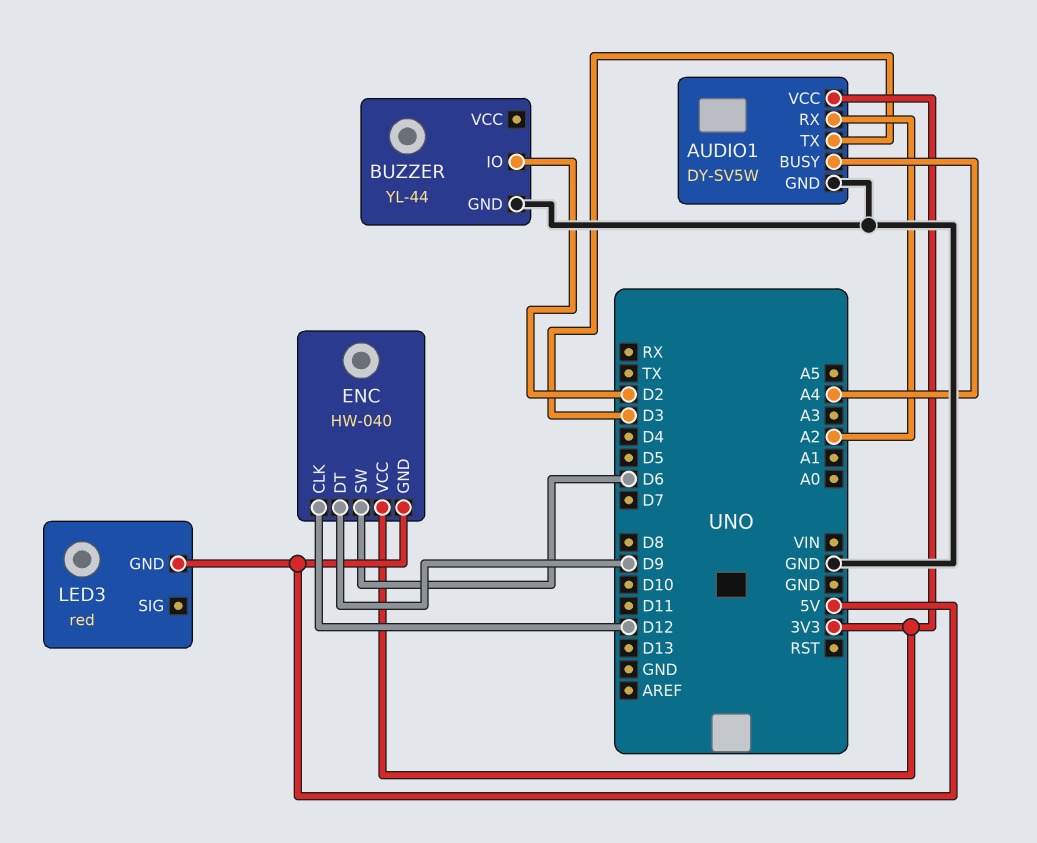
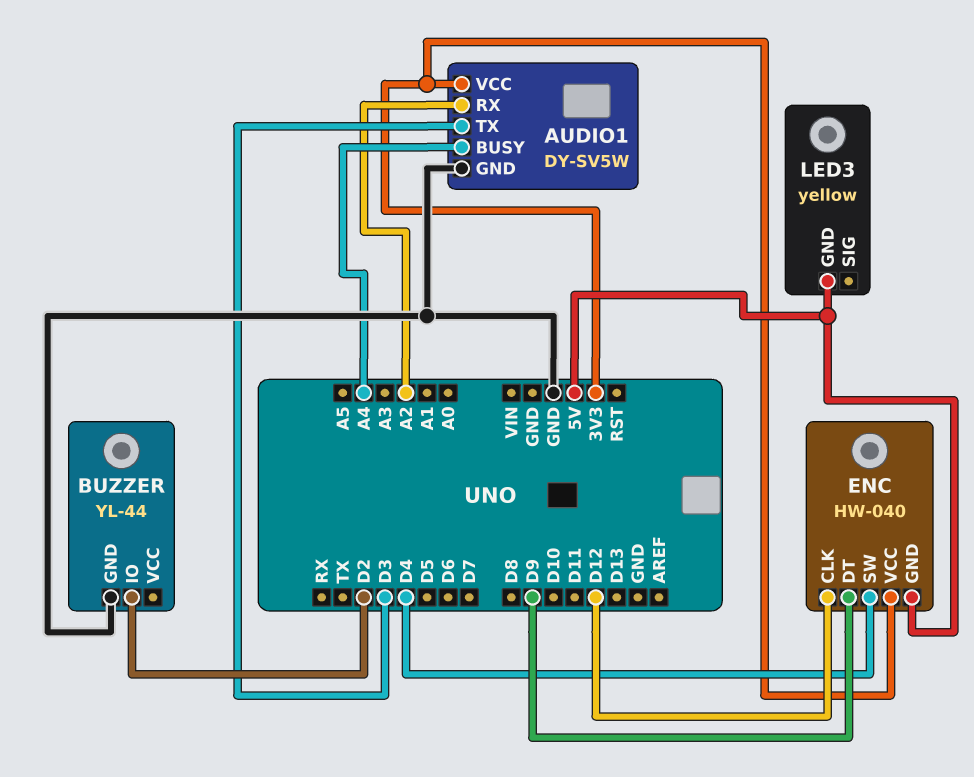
ENC pin SW: D6 -> D4
LED3: red -> yellow

